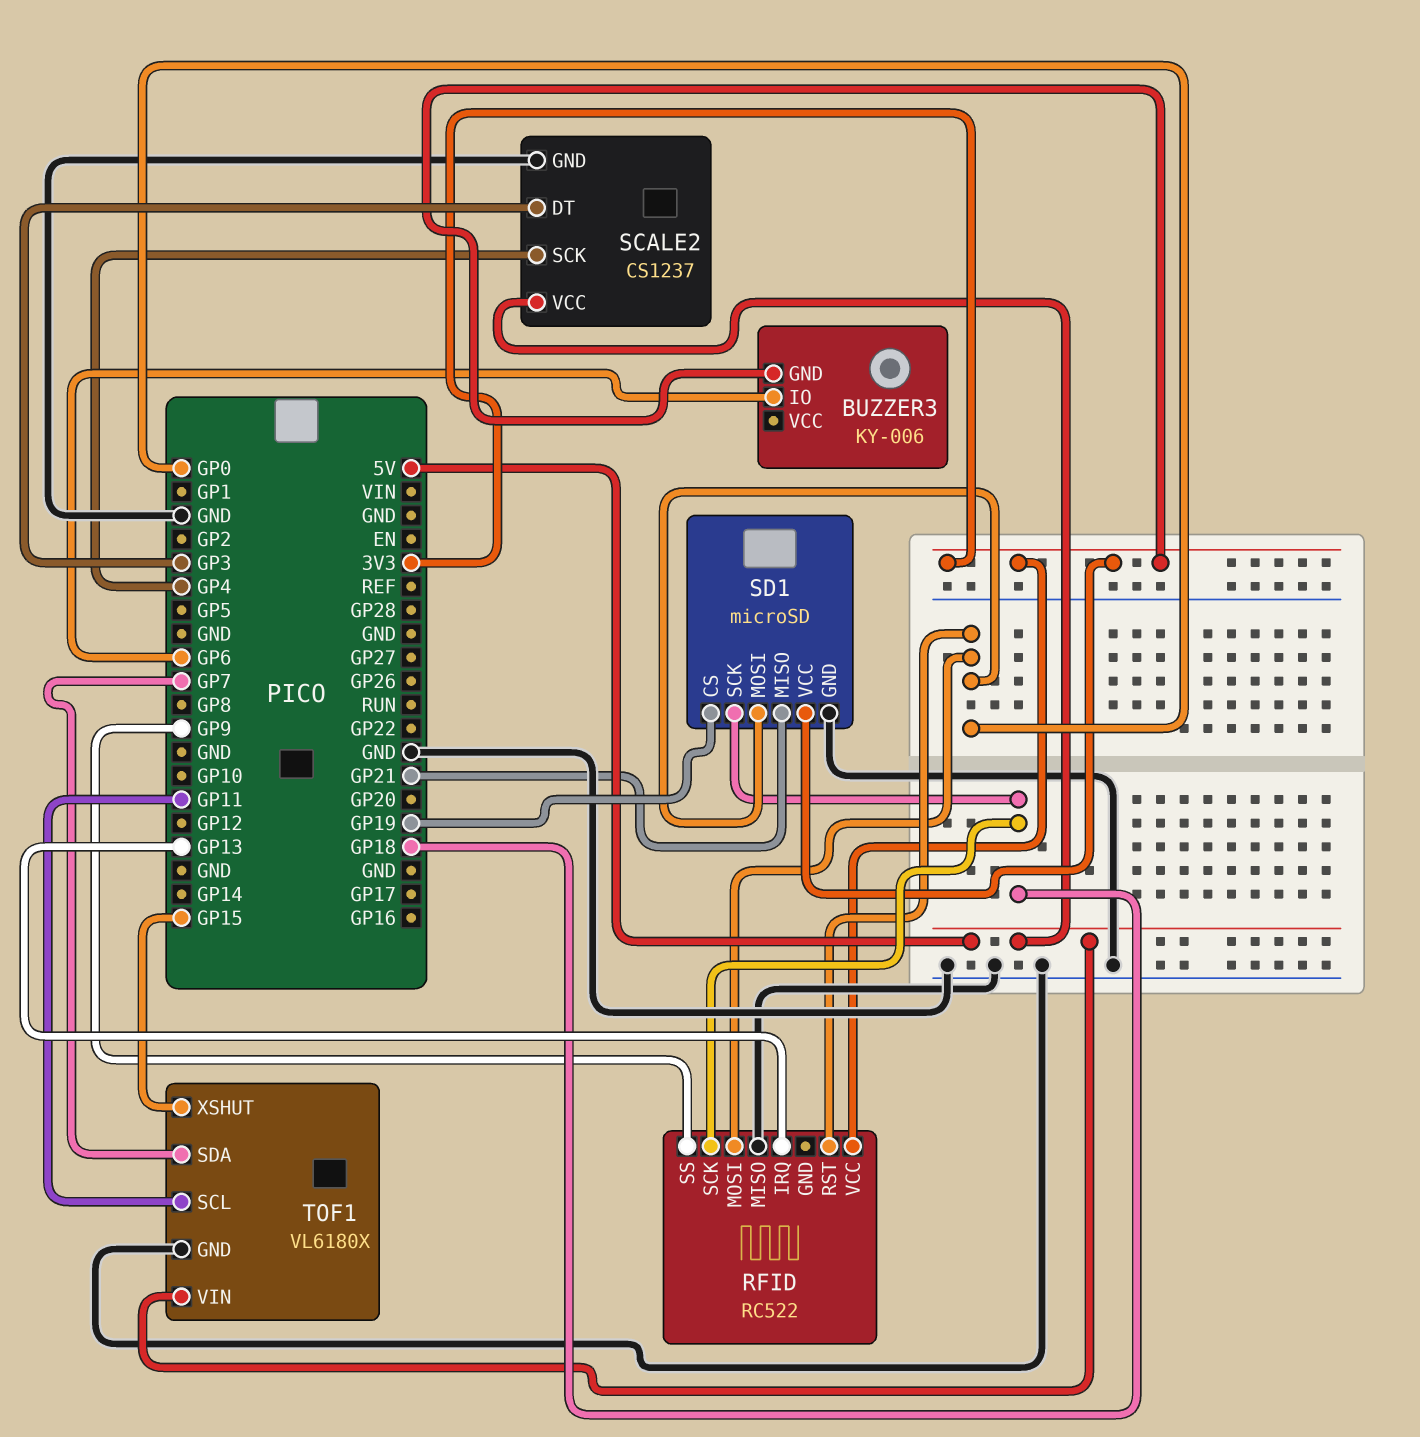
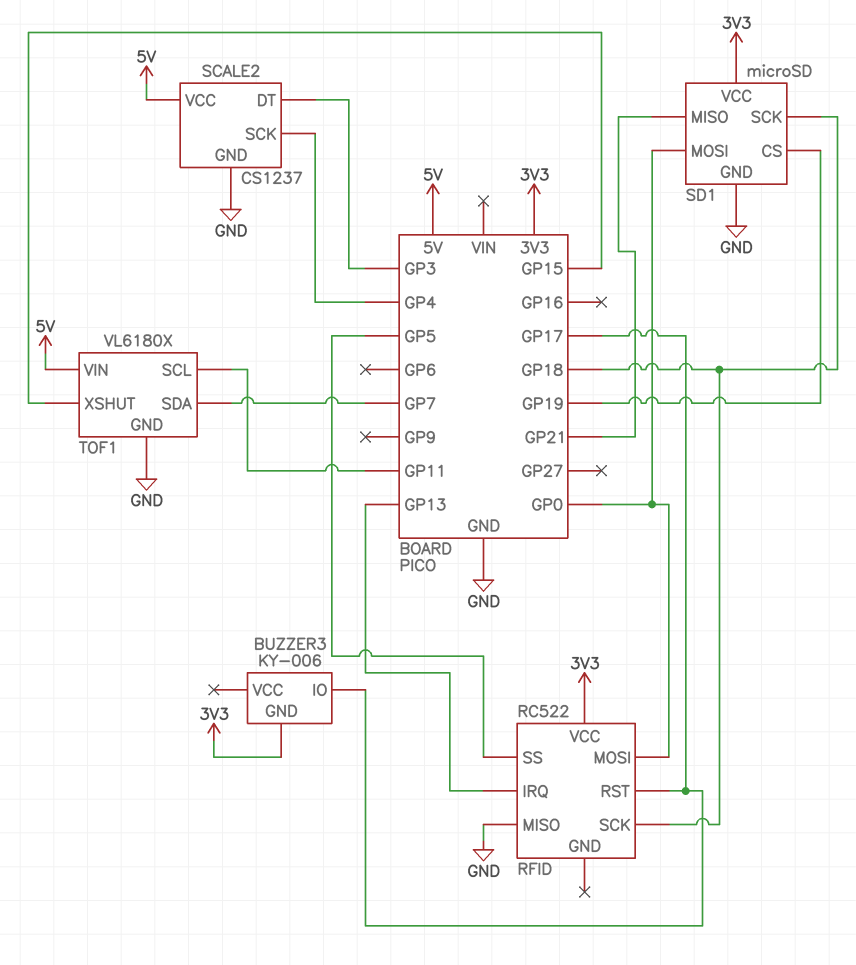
BUZZER3 pin IO: GP6 -> GP17
RFID pin RST: GP0 -> GP17
RFID pin SS: GP9 -> GP5

